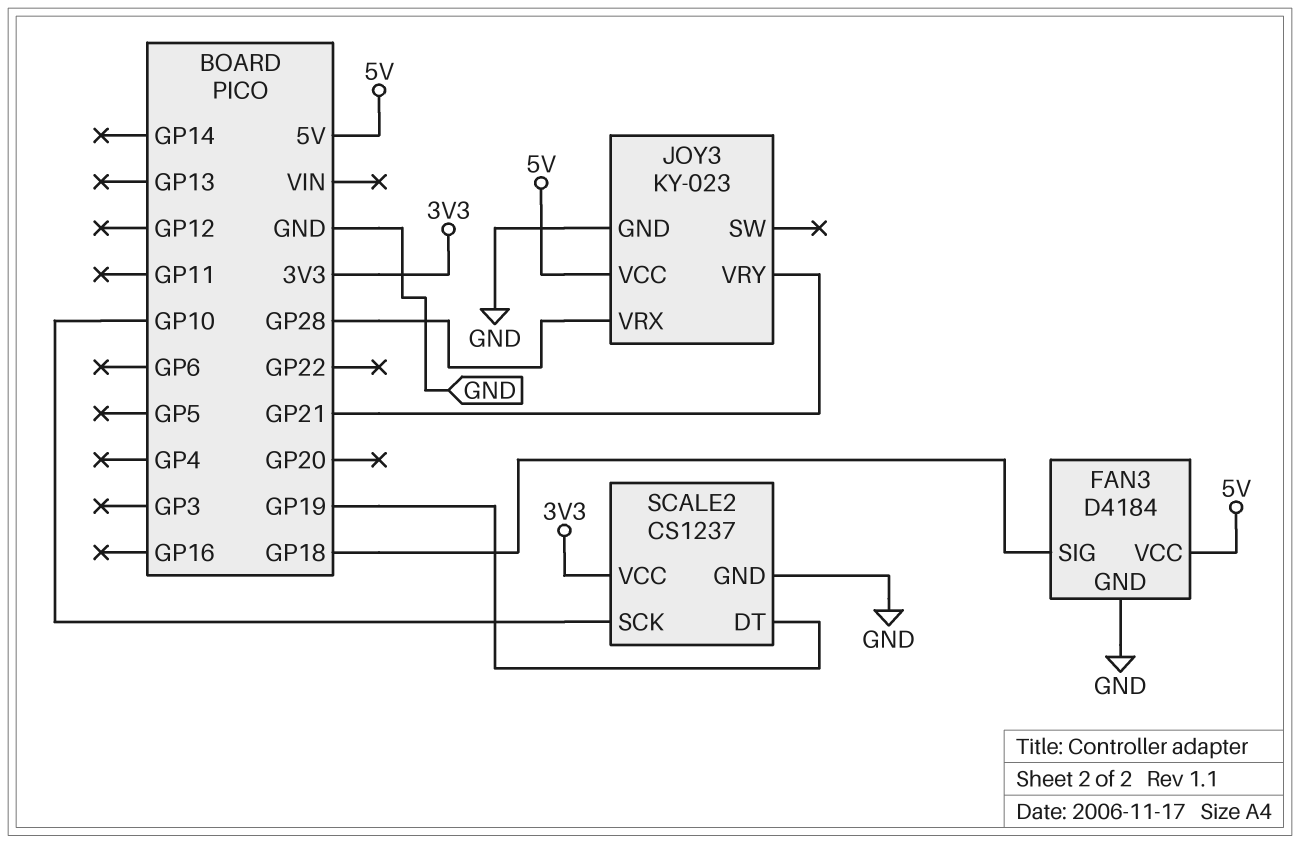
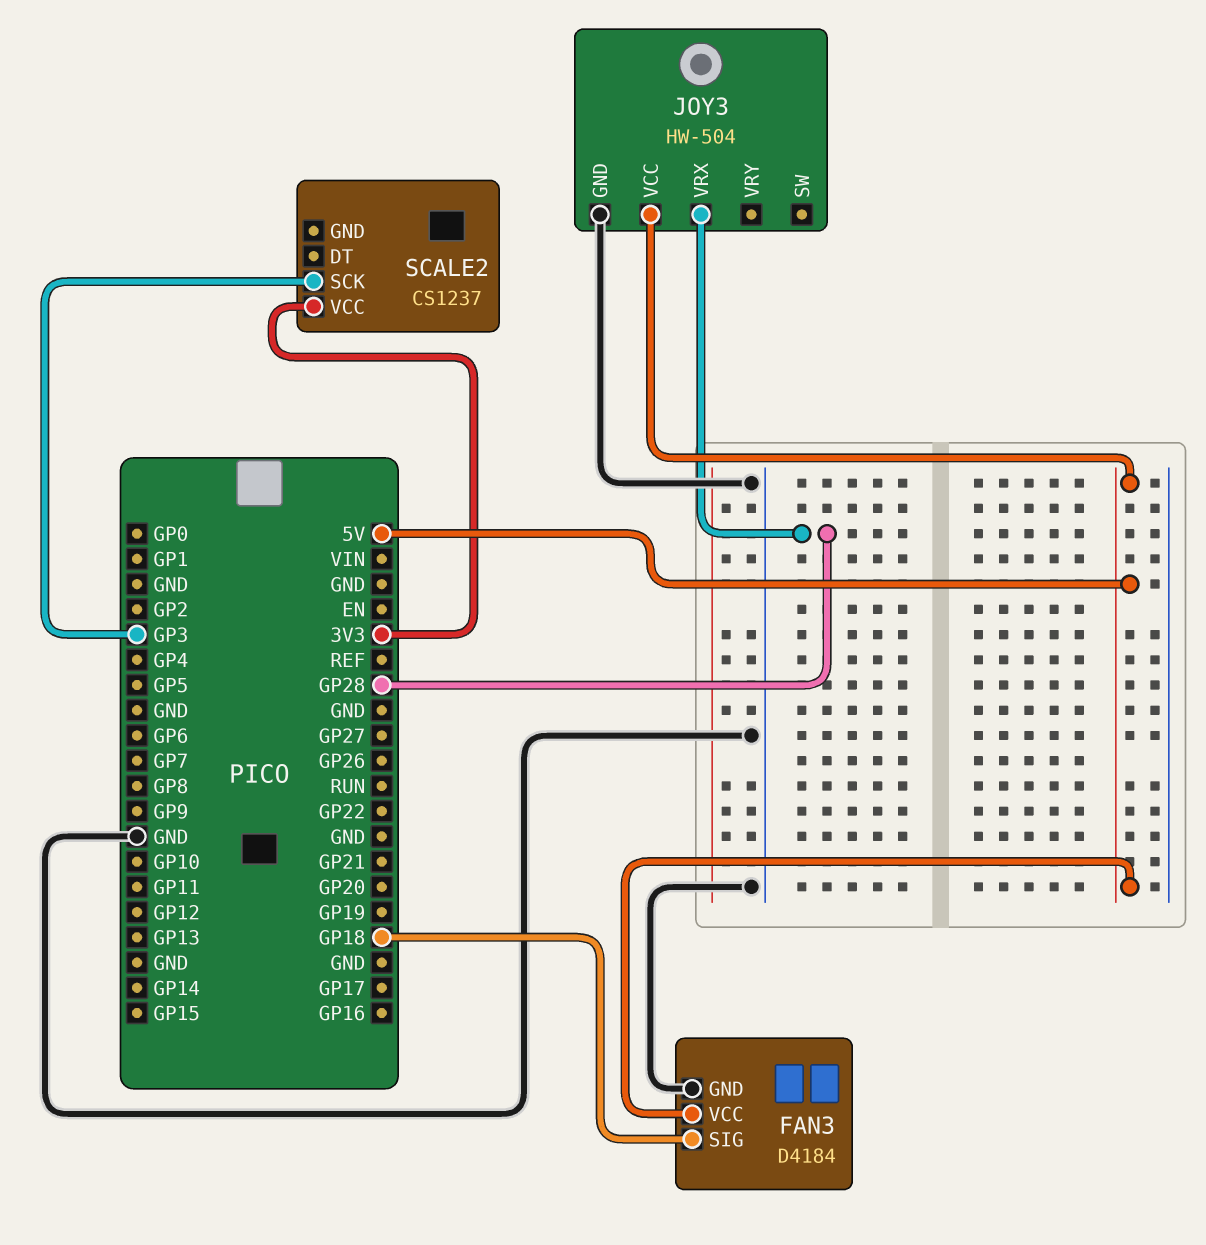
JOY3: KY-023 -> HW-504
JOY3 pin VRY: GP21 -> none
SCALE2 pin DT: GP19 -> none
SCALE2 pin GND: GND -> none
SCALE2 pin SCK: GP10 -> GP3

